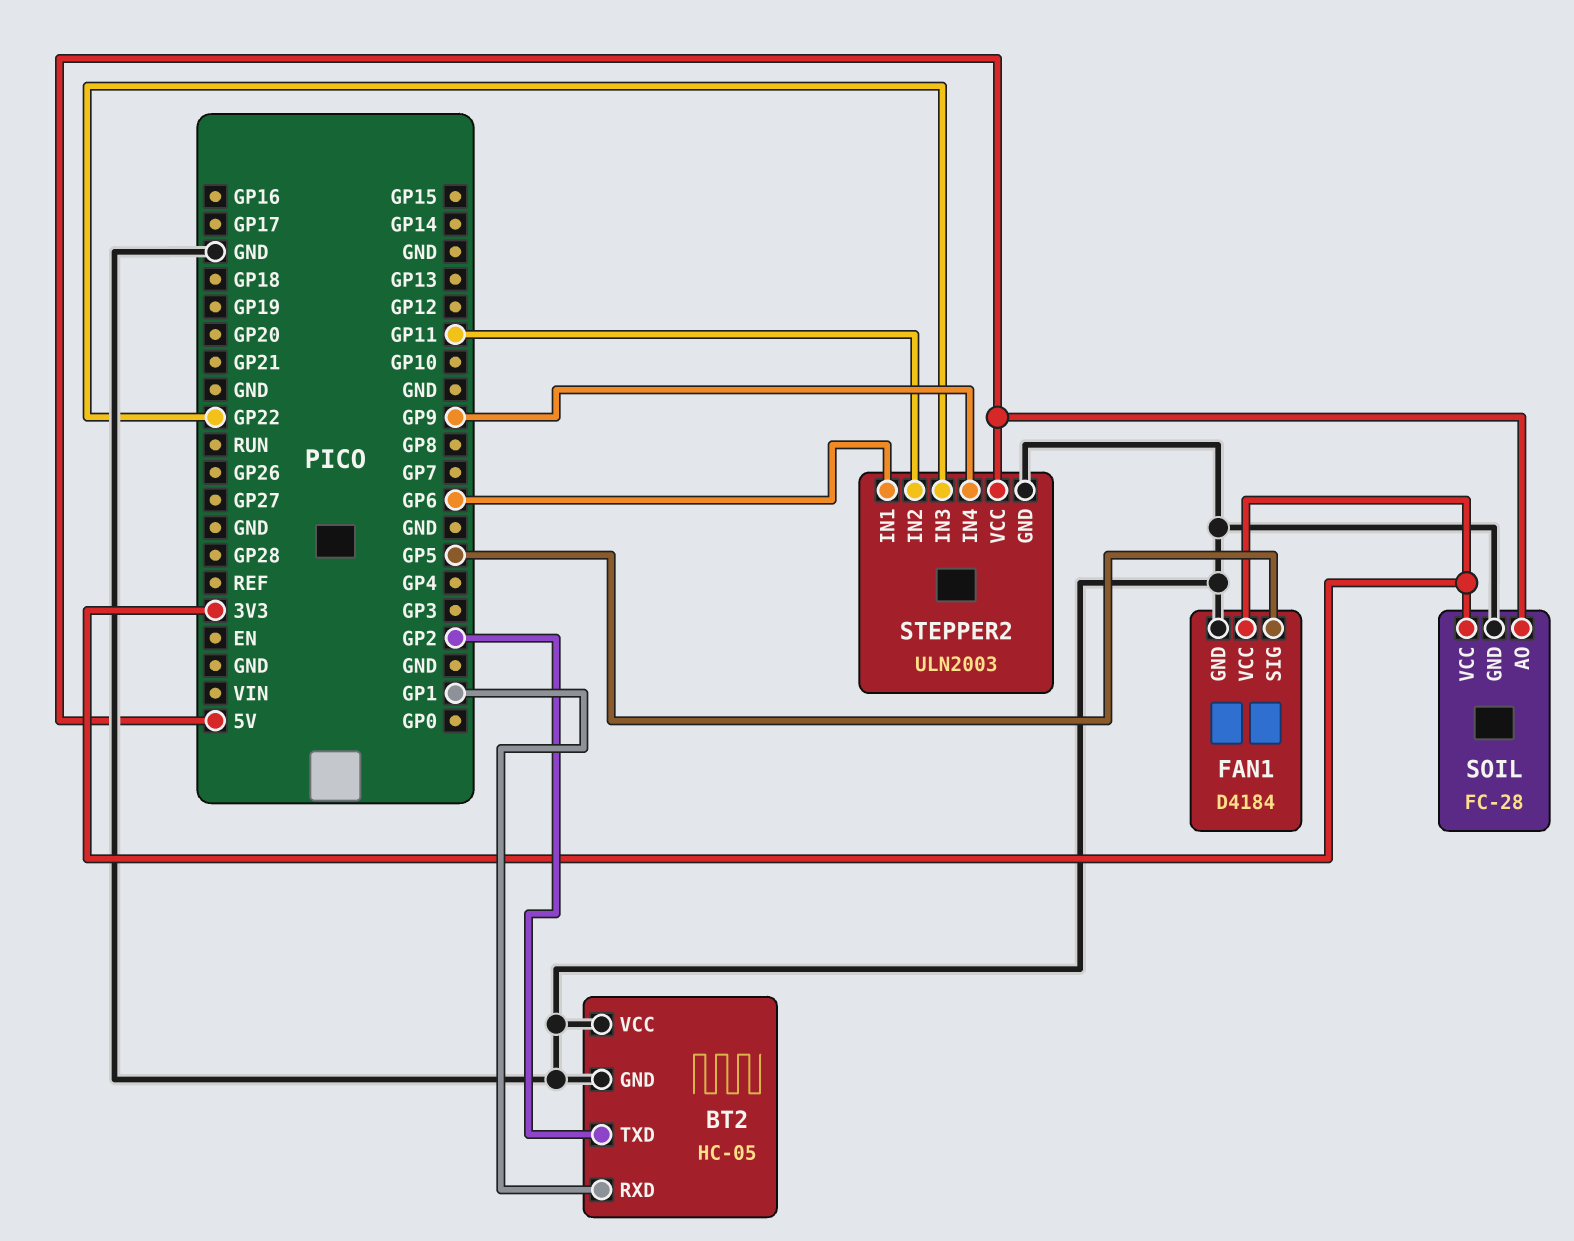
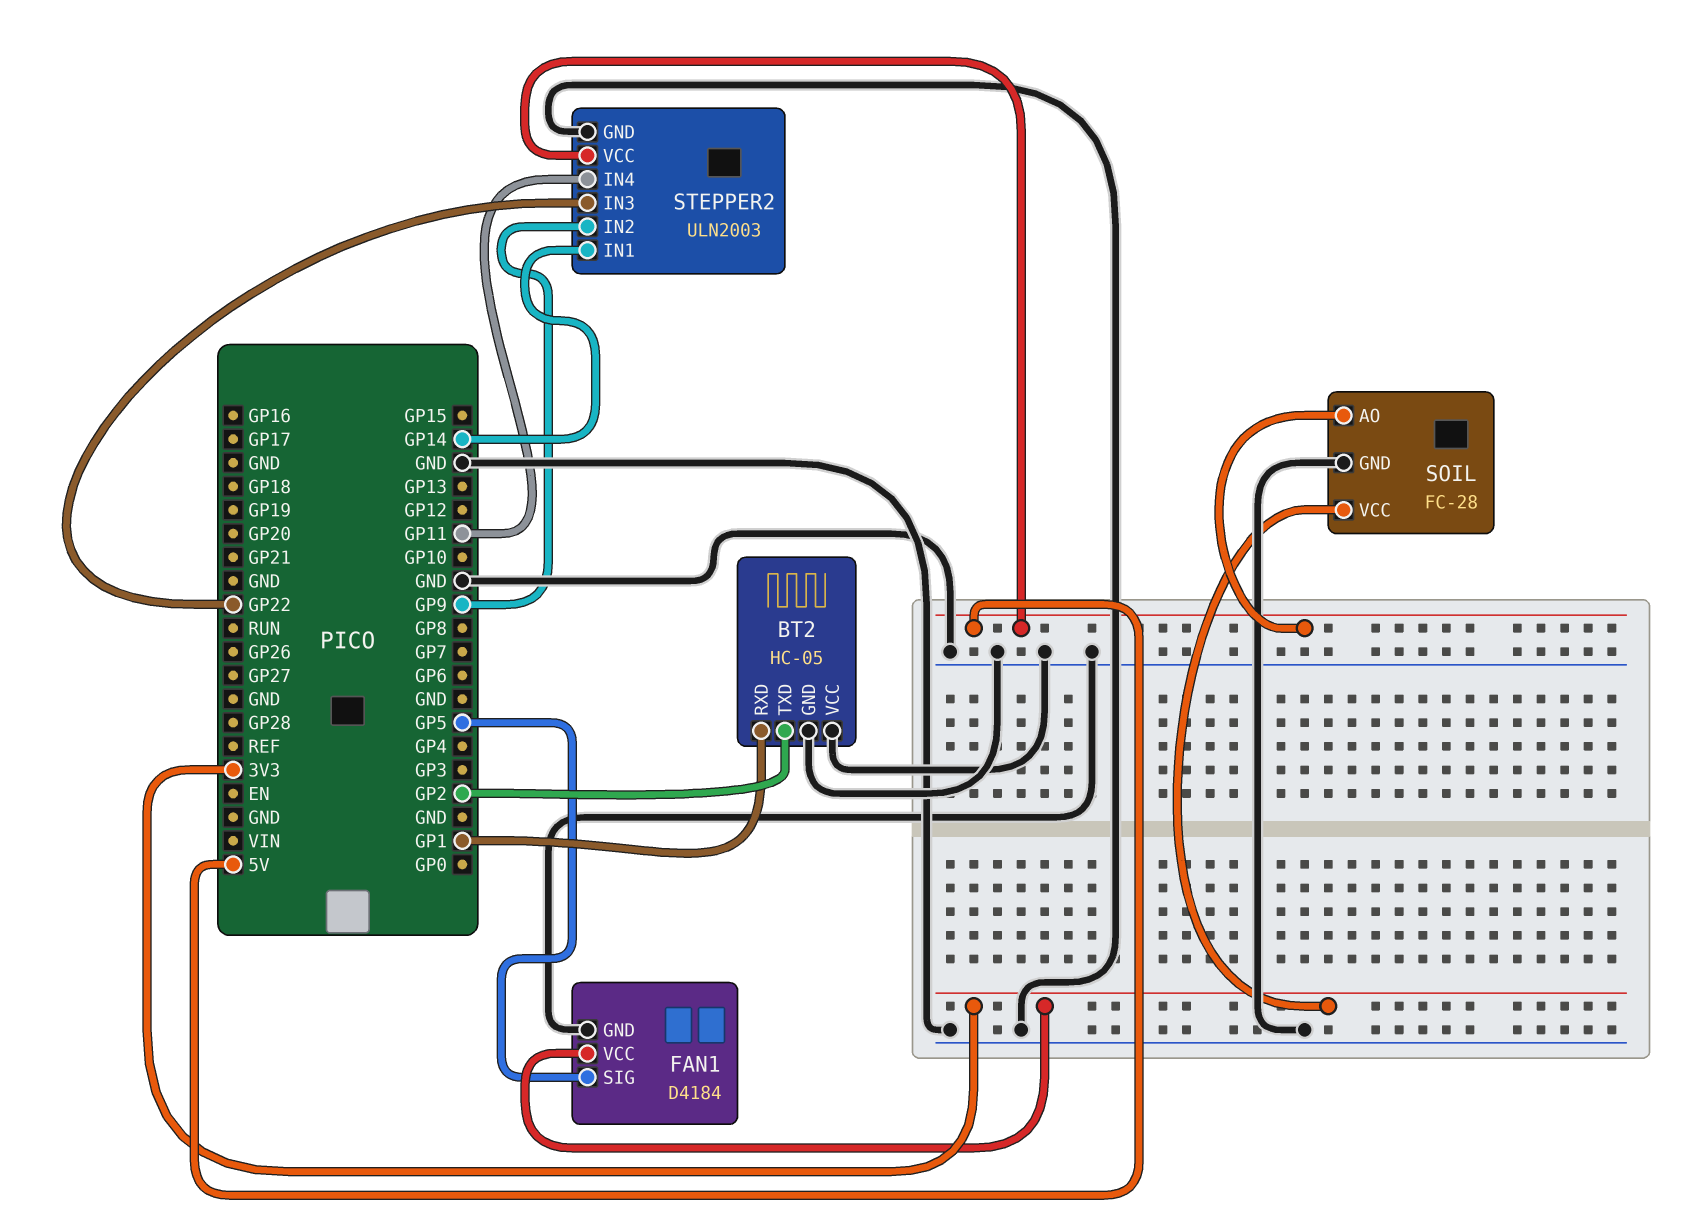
STEPPER2 pin IN1: GP6 -> GP14
STEPPER2 pin IN2: GP11 -> GP9
STEPPER2 pin IN4: GP9 -> GP11

